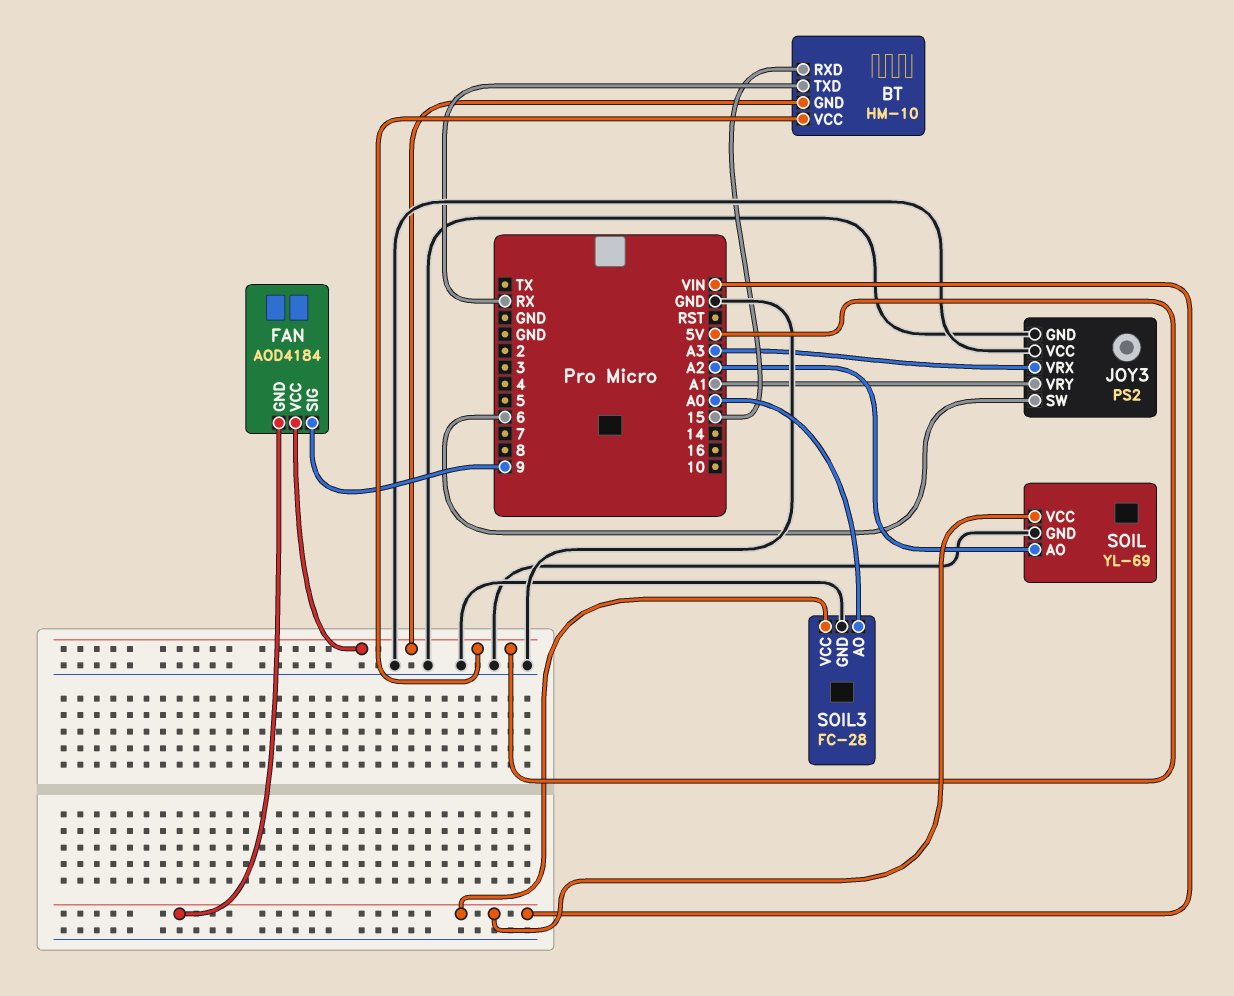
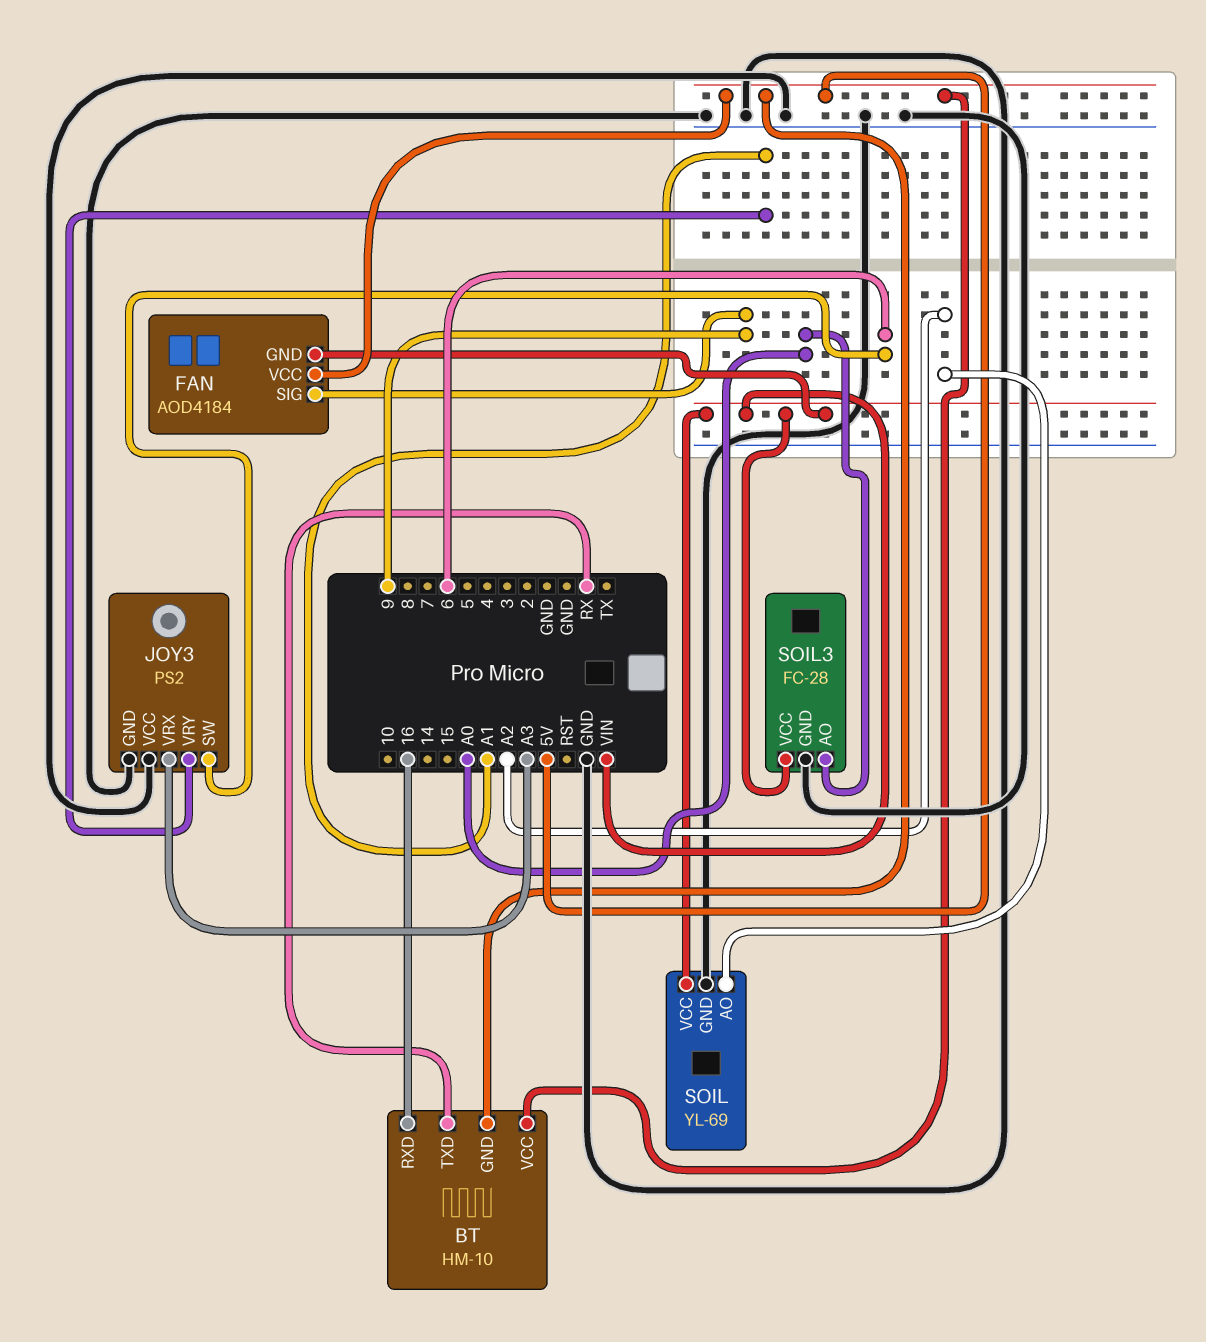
BT pin RXD: 15 -> 16

